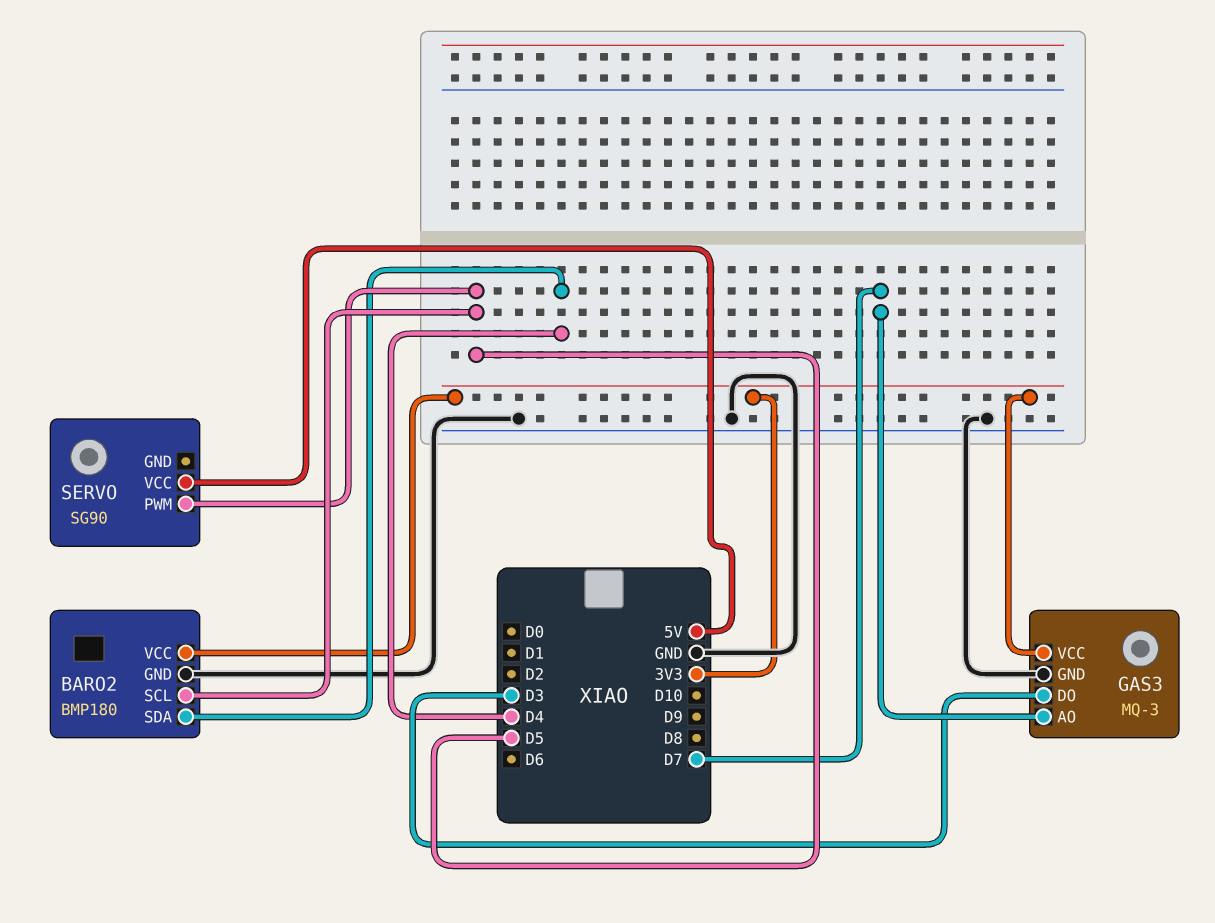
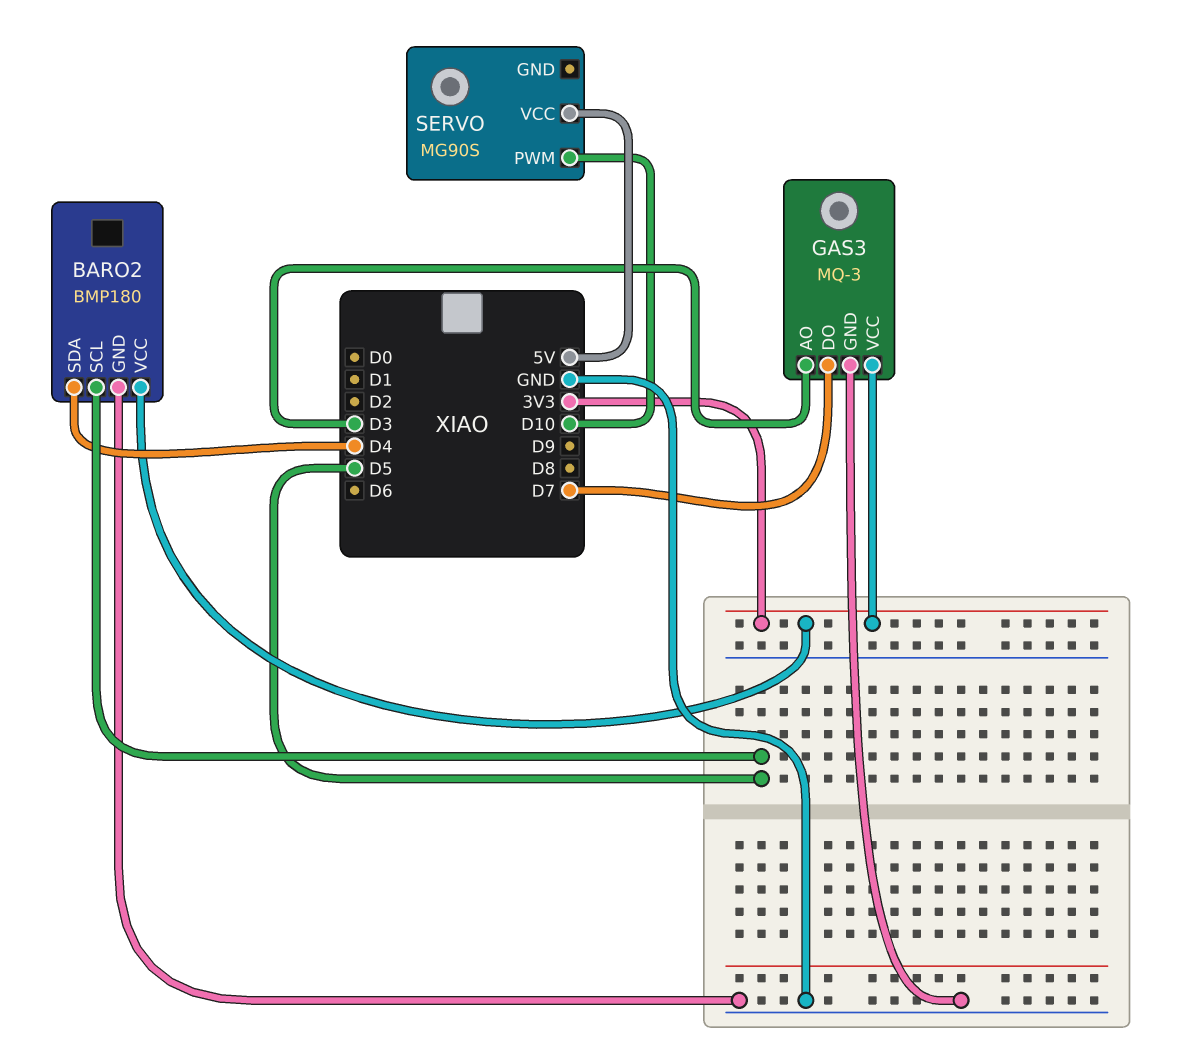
GAS3 pin AO: D7 -> D3
GAS3 pin DO: D3 -> D7
SERVO: SG90 -> MG90S
SERVO pin PWM: D5 -> D10

